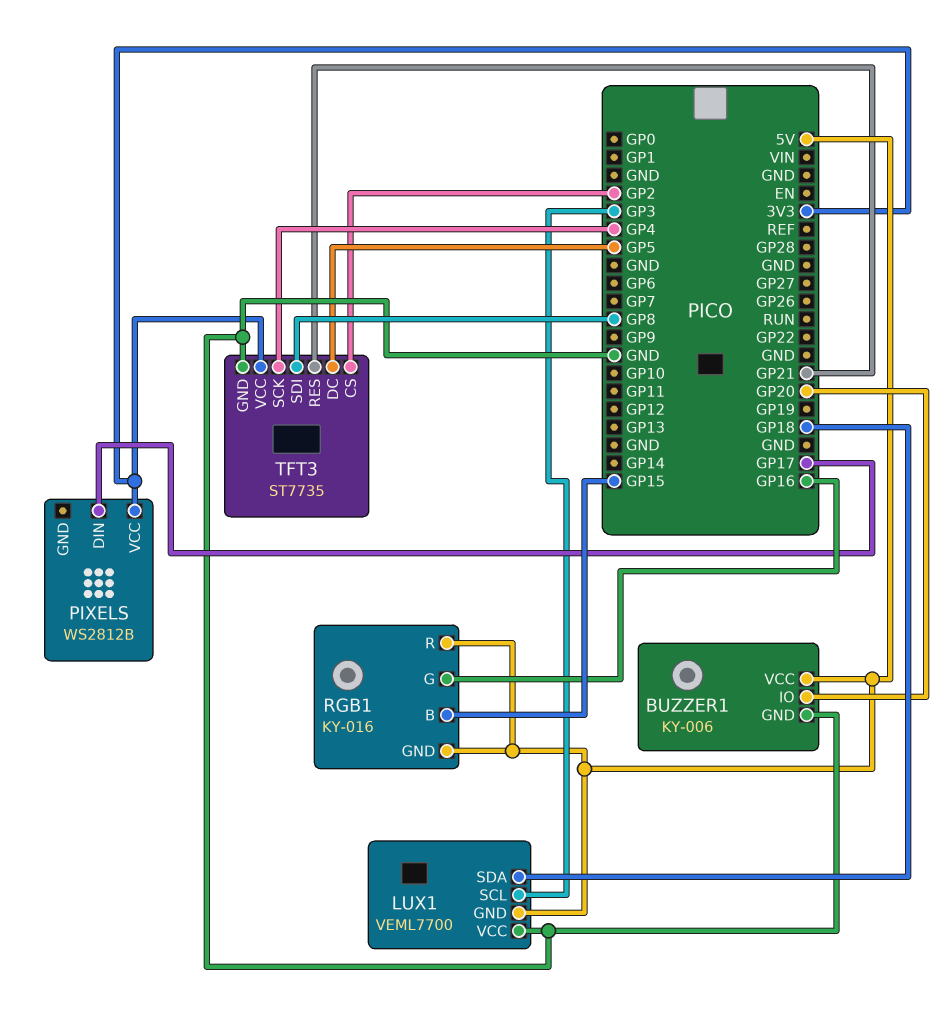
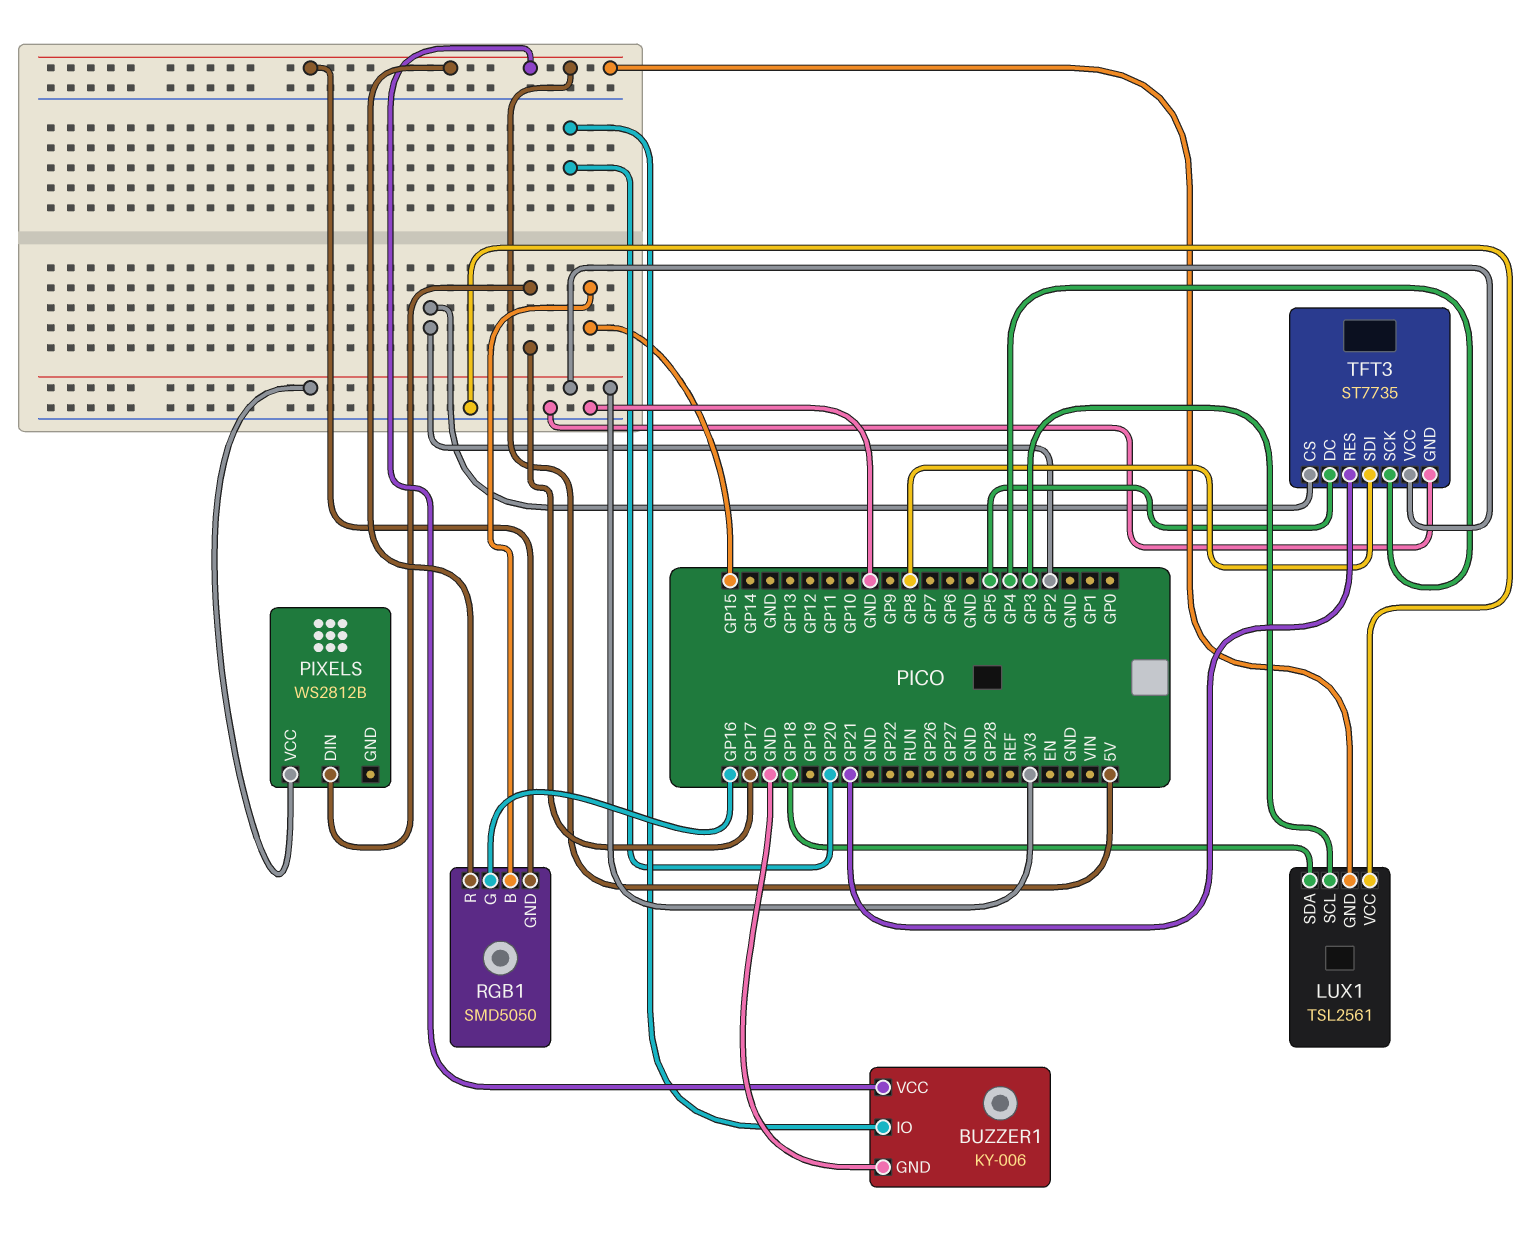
LUX1: VEML7700 -> TSL2561
RGB1: KY-016 -> SMD5050

